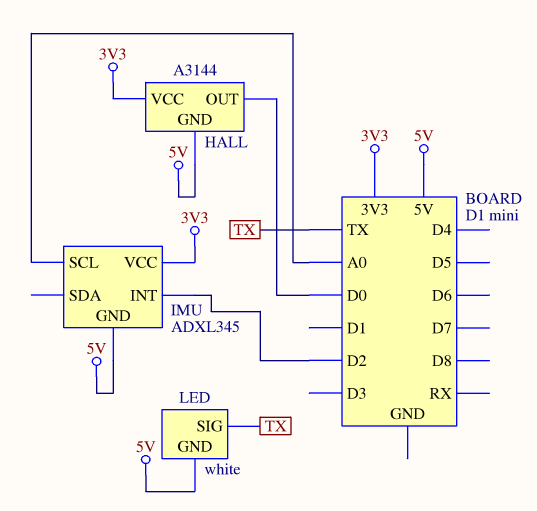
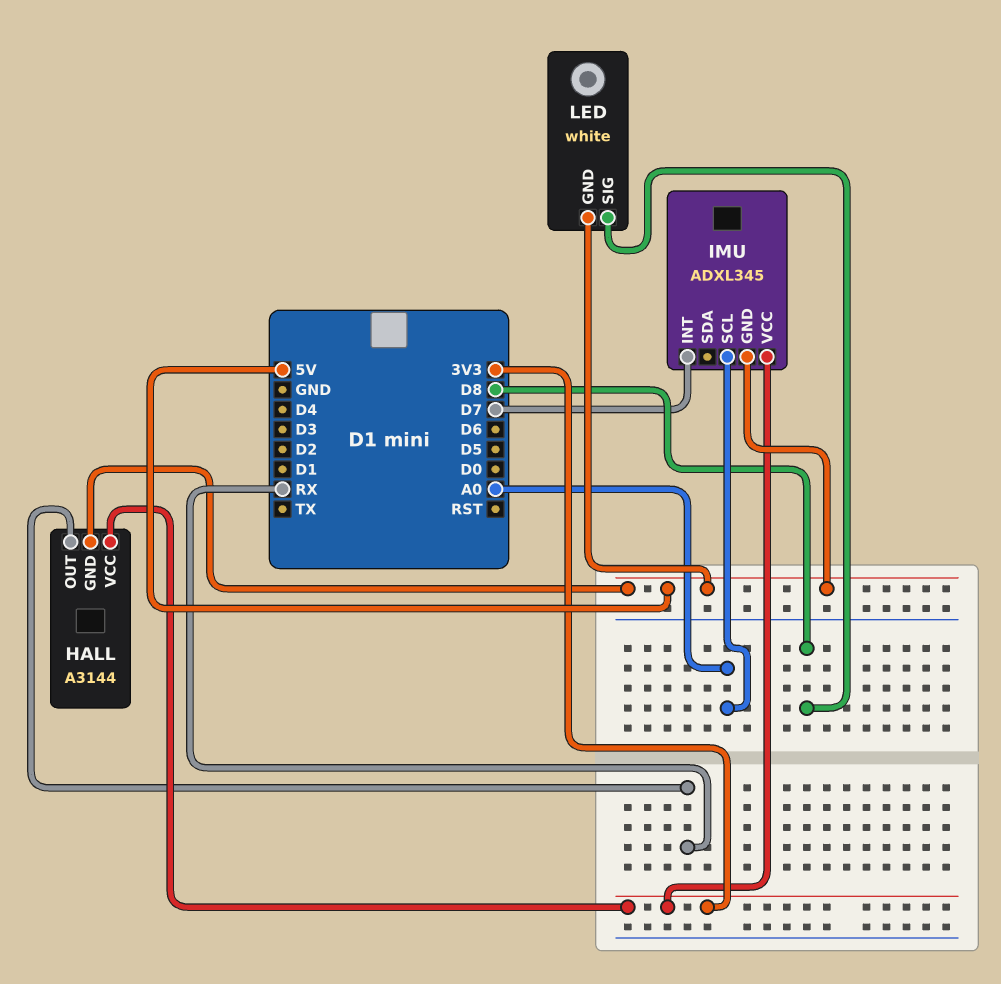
HALL pin OUT: D0 -> RX
IMU pin INT: D2 -> D7
LED pin SIG: TX -> D8

